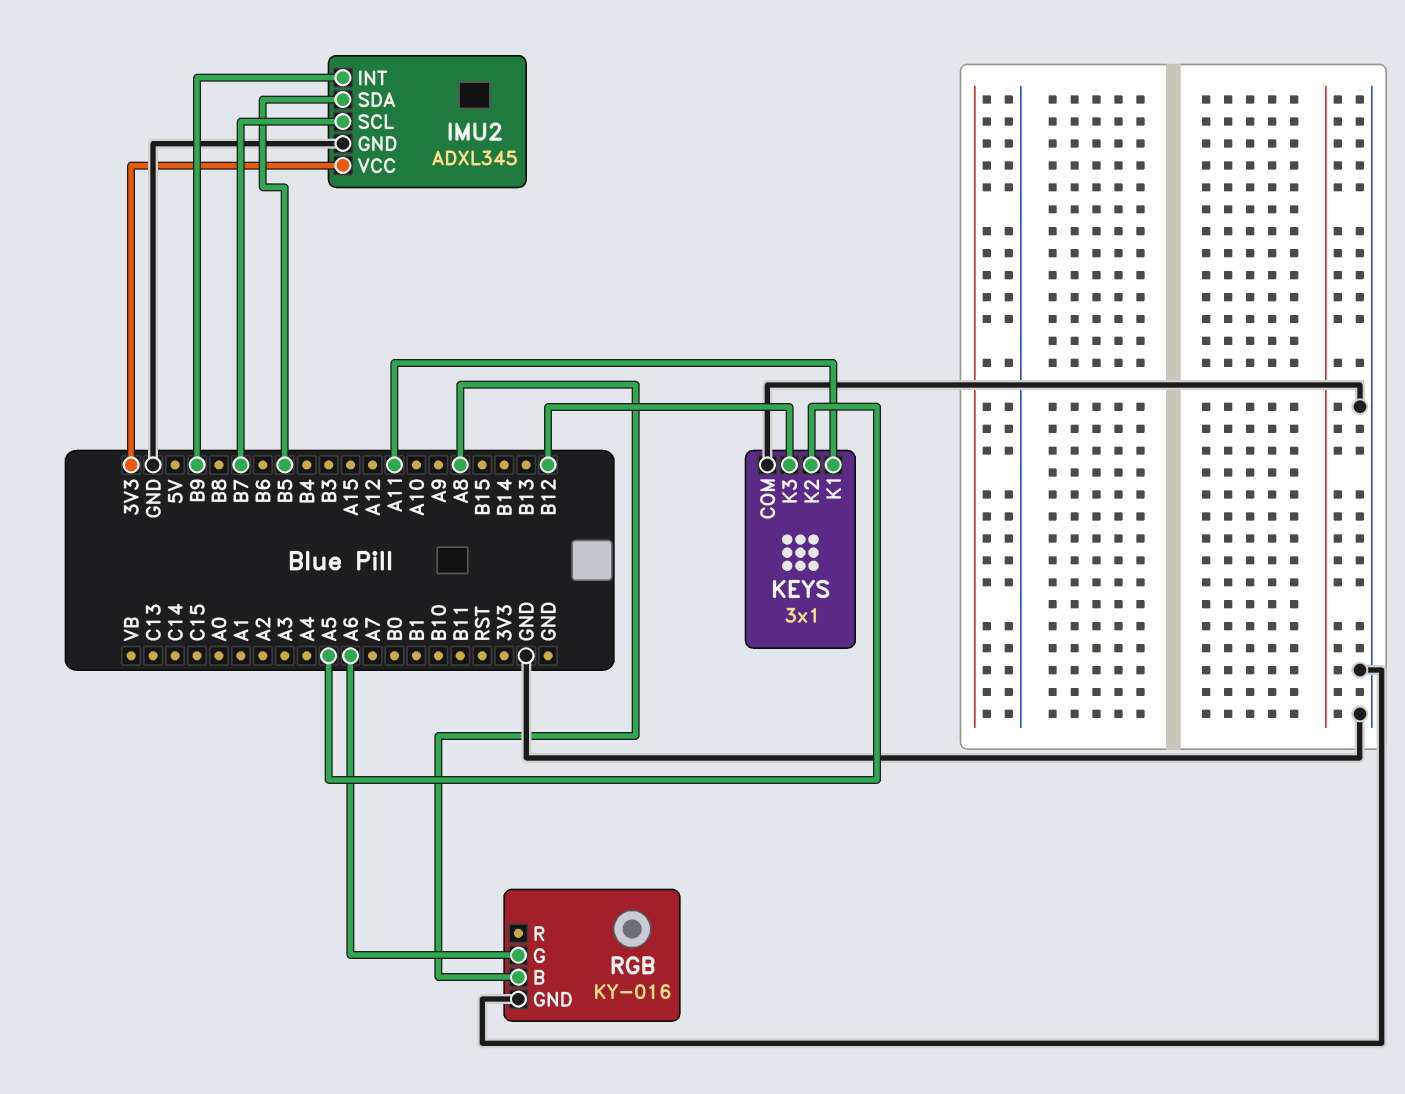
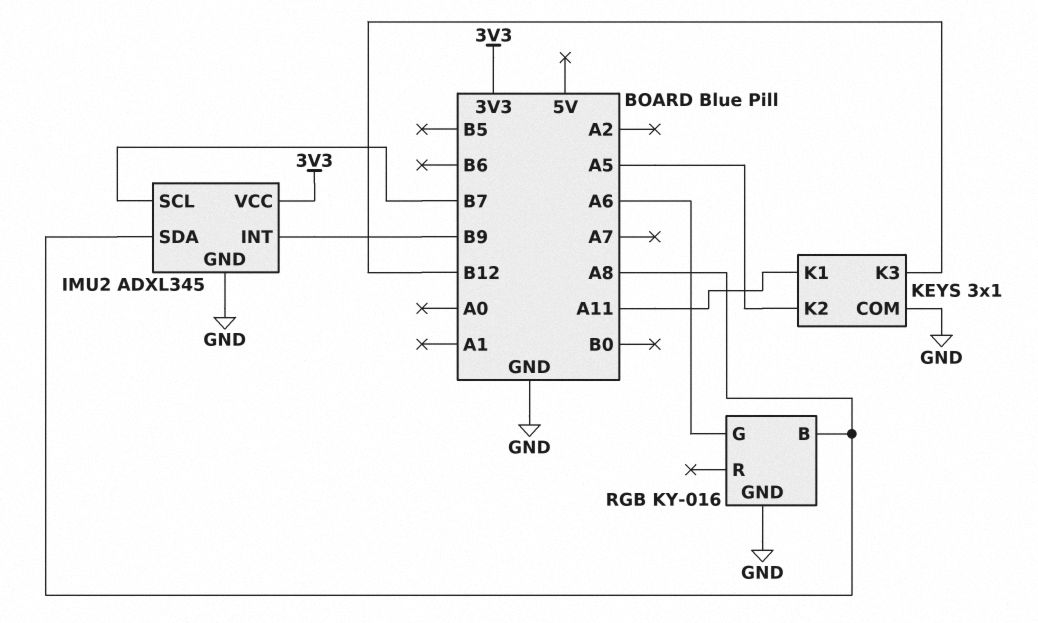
IMU2 pin SDA: B5 -> A8

